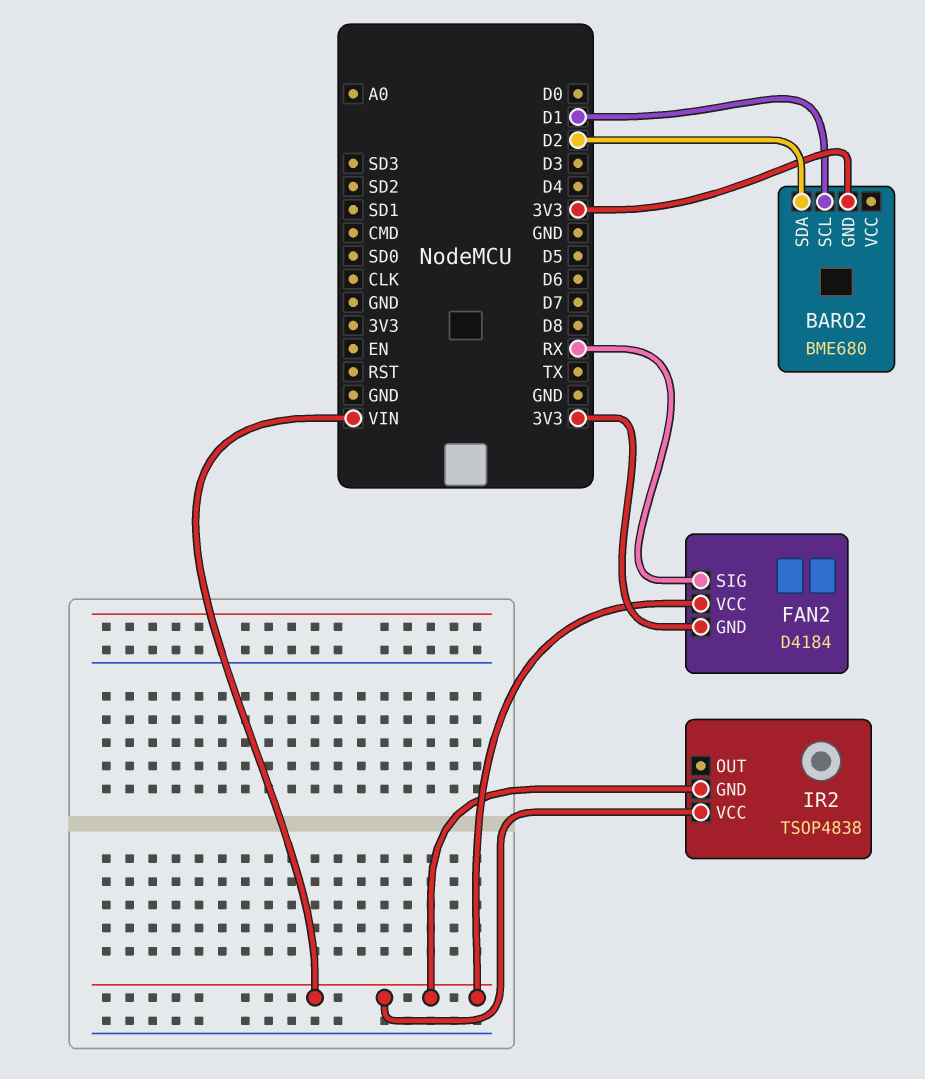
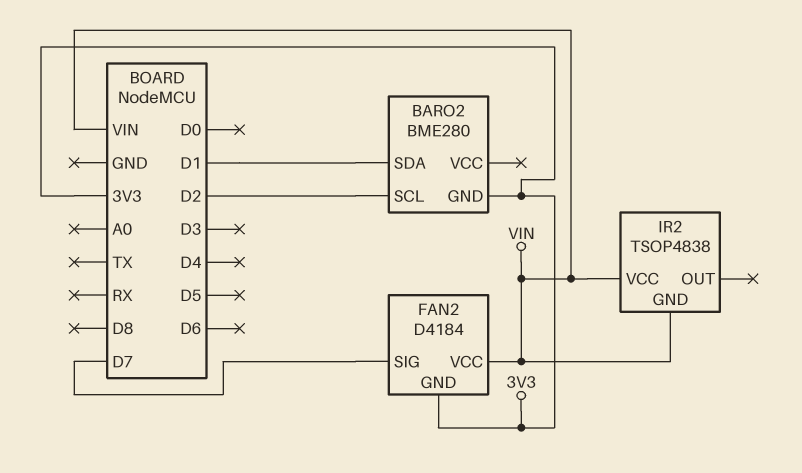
BARO2: BME680 -> BME280
BARO2 pin SCL: D1 -> D2
BARO2 pin SDA: D2 -> D1
FAN2 pin SIG: RX -> D7

